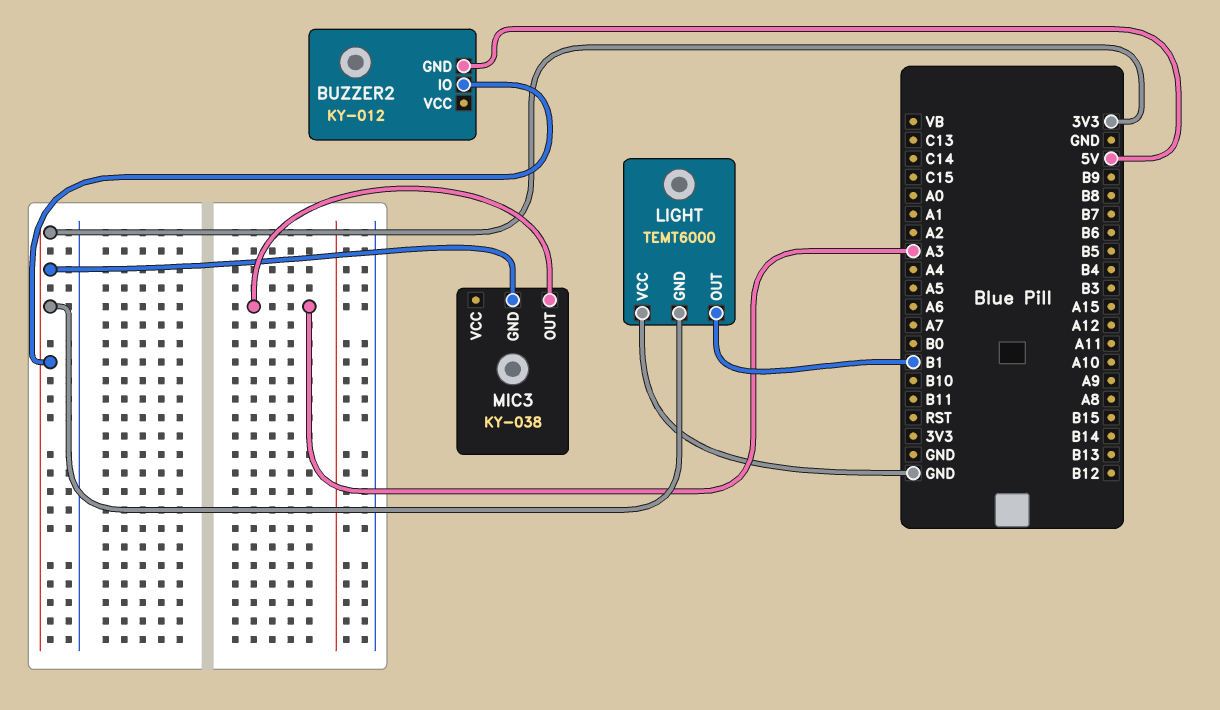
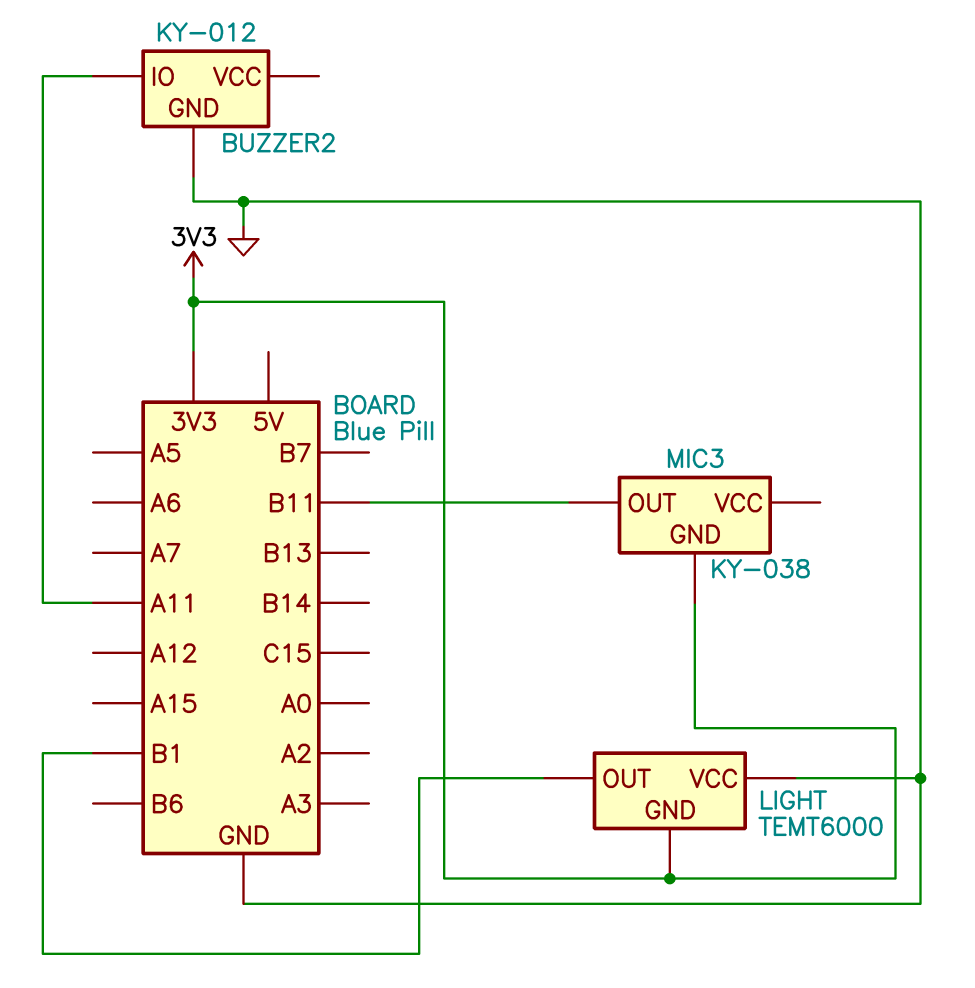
BUZZER2 pin GND: 5V -> GND
BUZZER2 pin IO: 3V3 -> A11
MIC3 pin OUT: A3 -> B11

